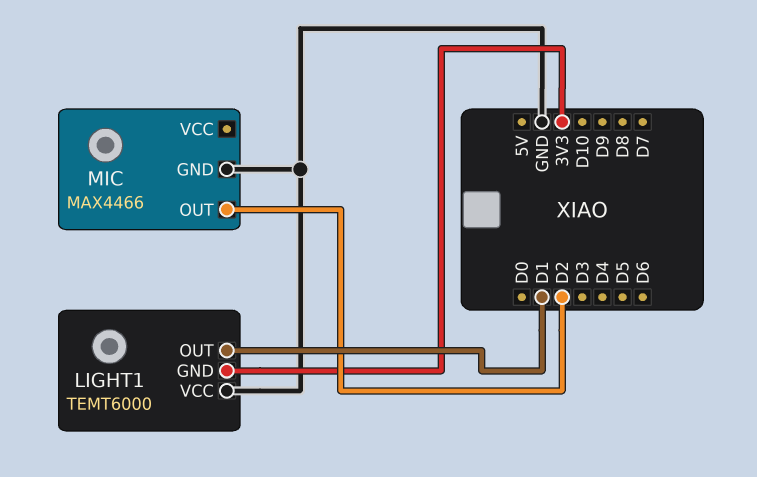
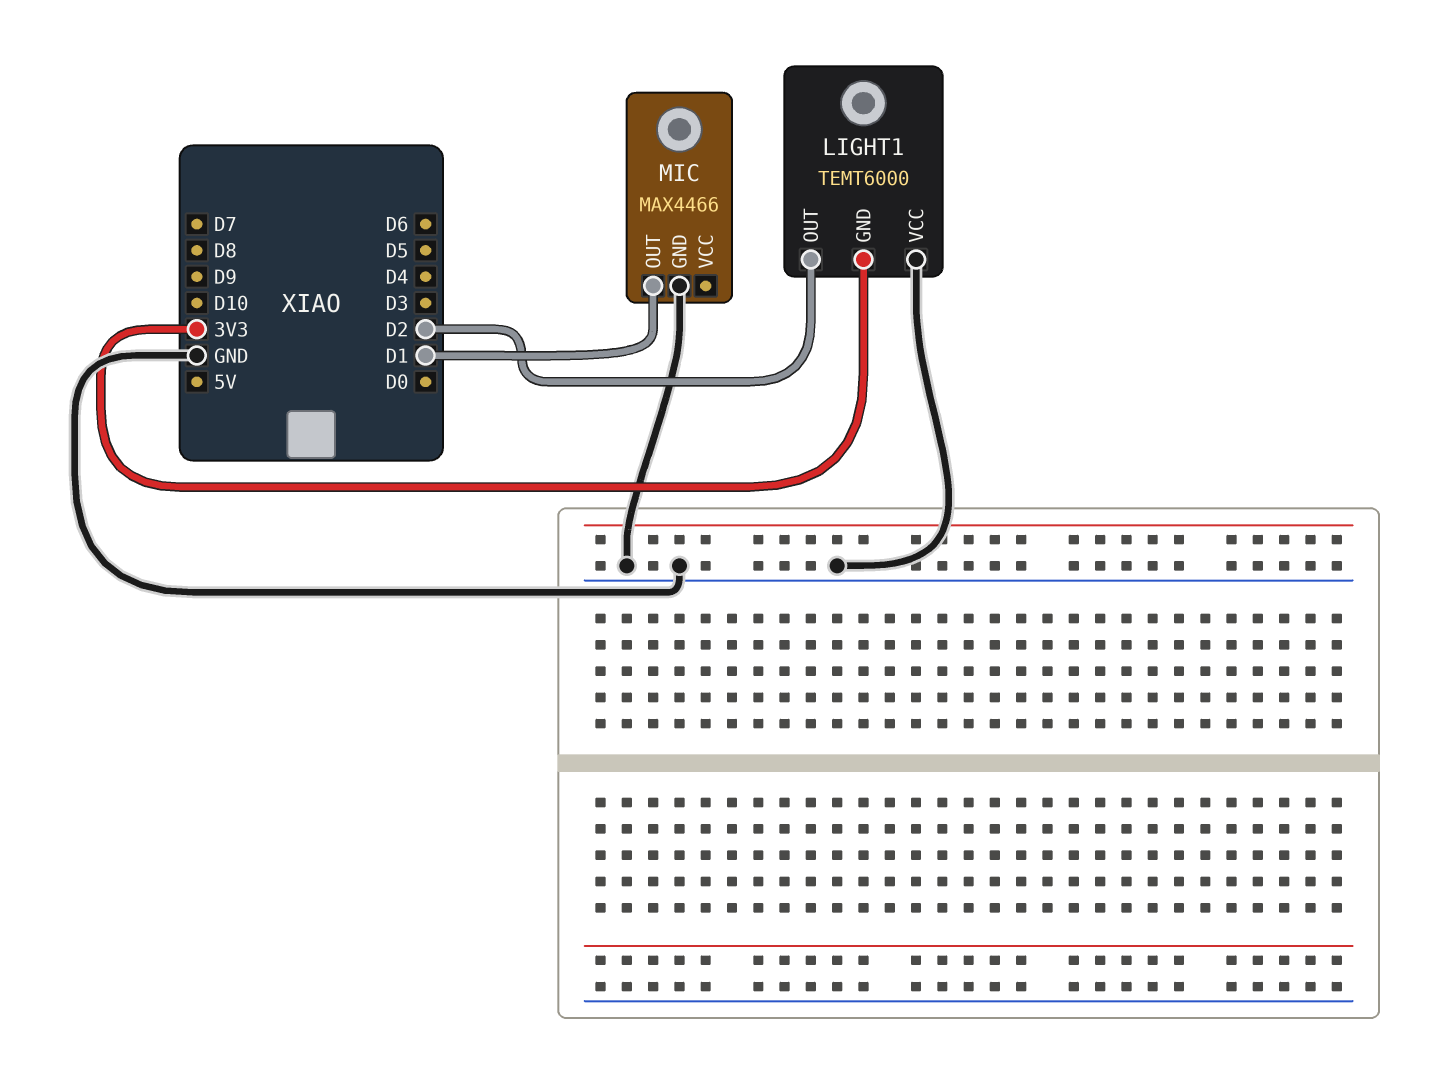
LIGHT1 pin OUT: D1 -> D2
MIC pin OUT: D2 -> D1

